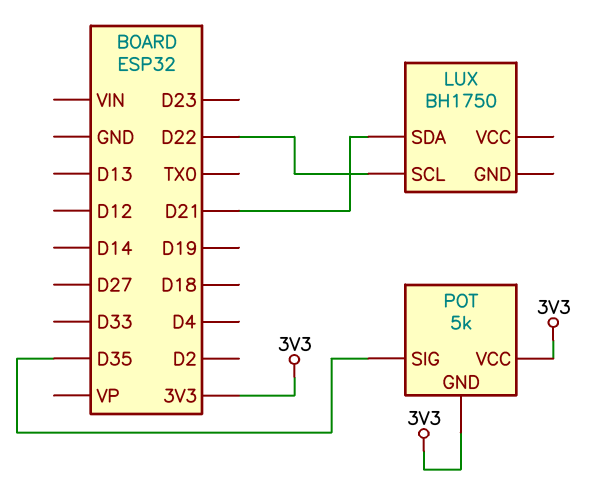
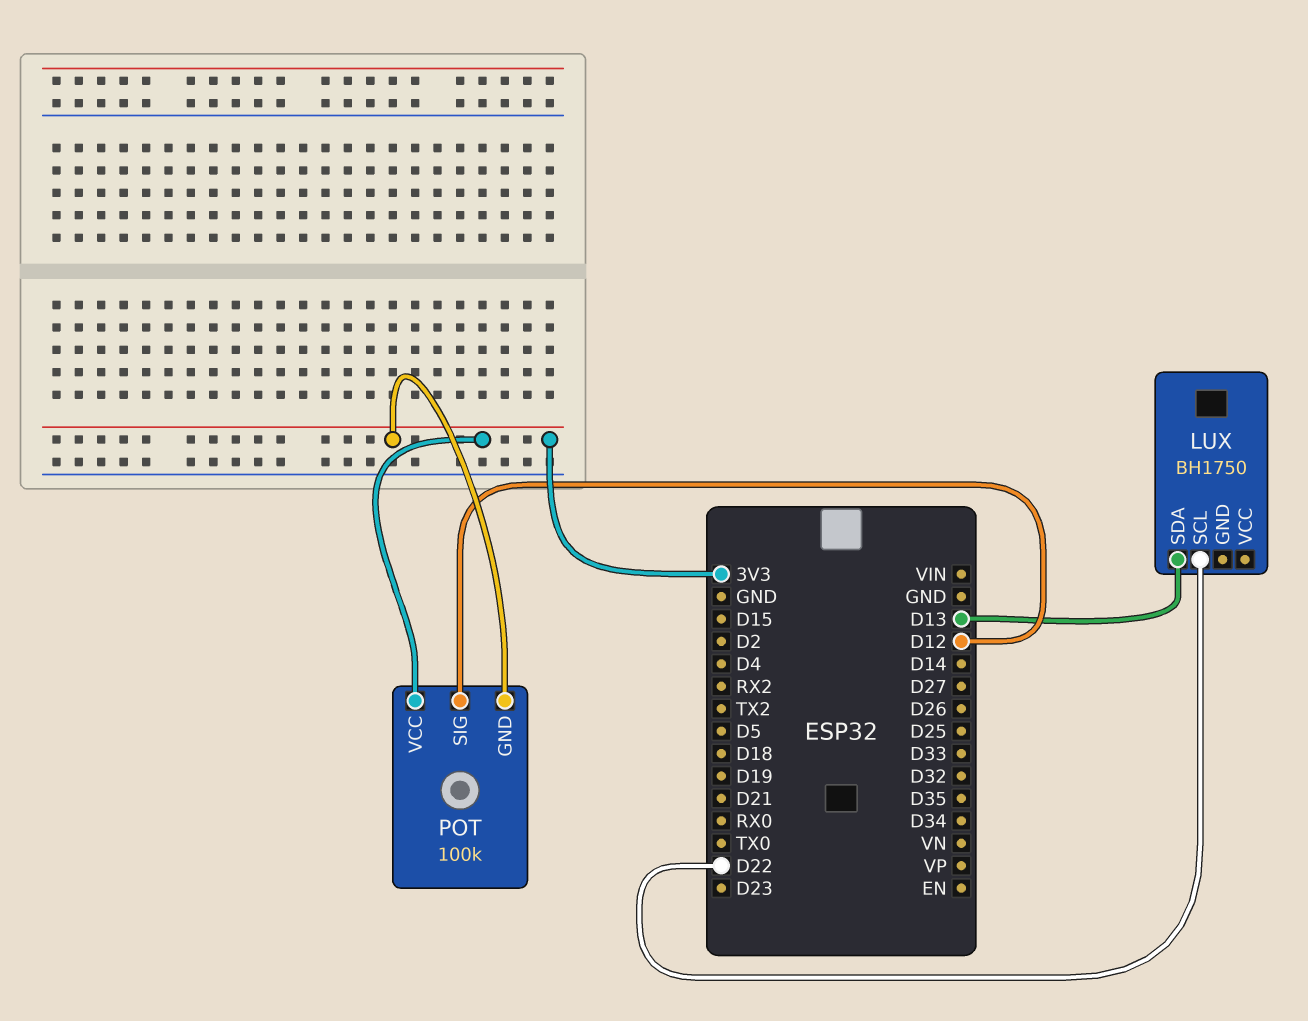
LUX pin SDA: D21 -> D13
POT: 5k -> 100k
POT pin SIG: D35 -> D12

